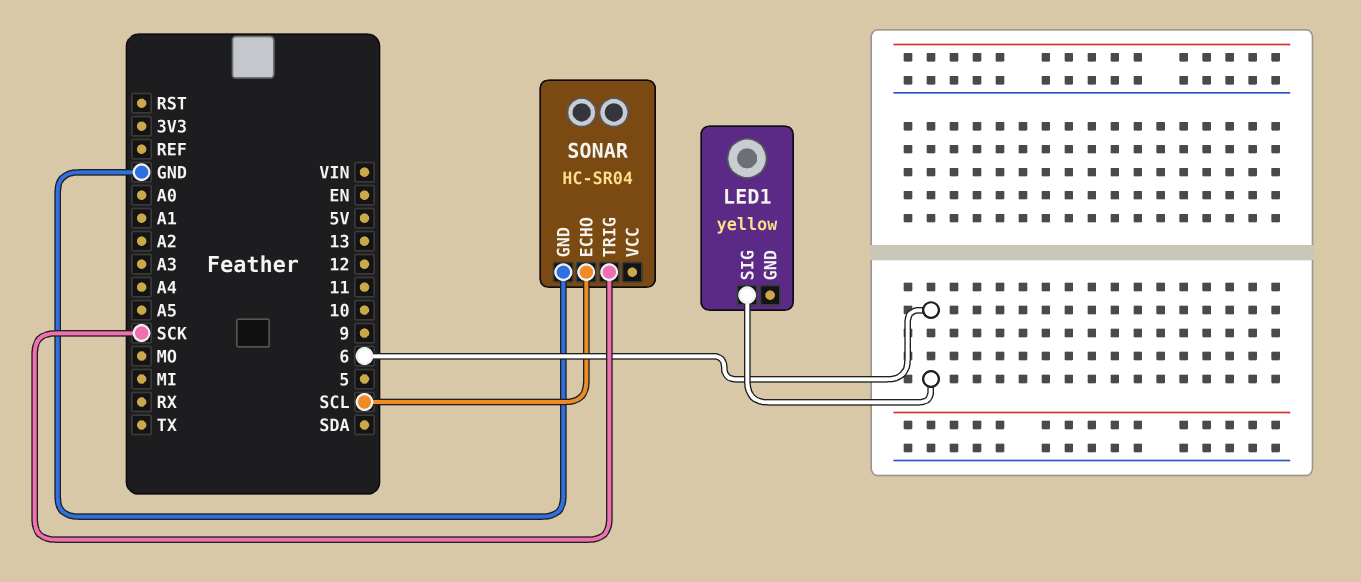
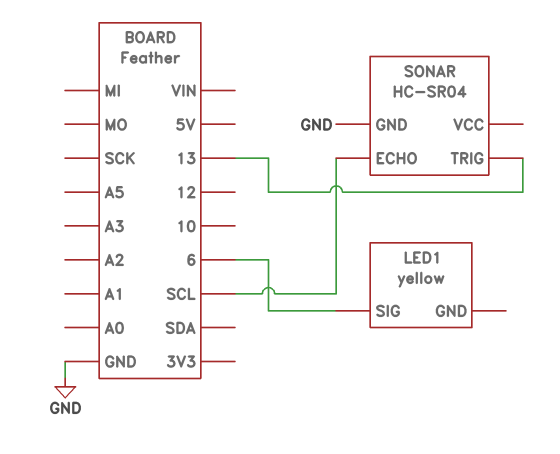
SONAR pin TRIG: SCK -> 13

